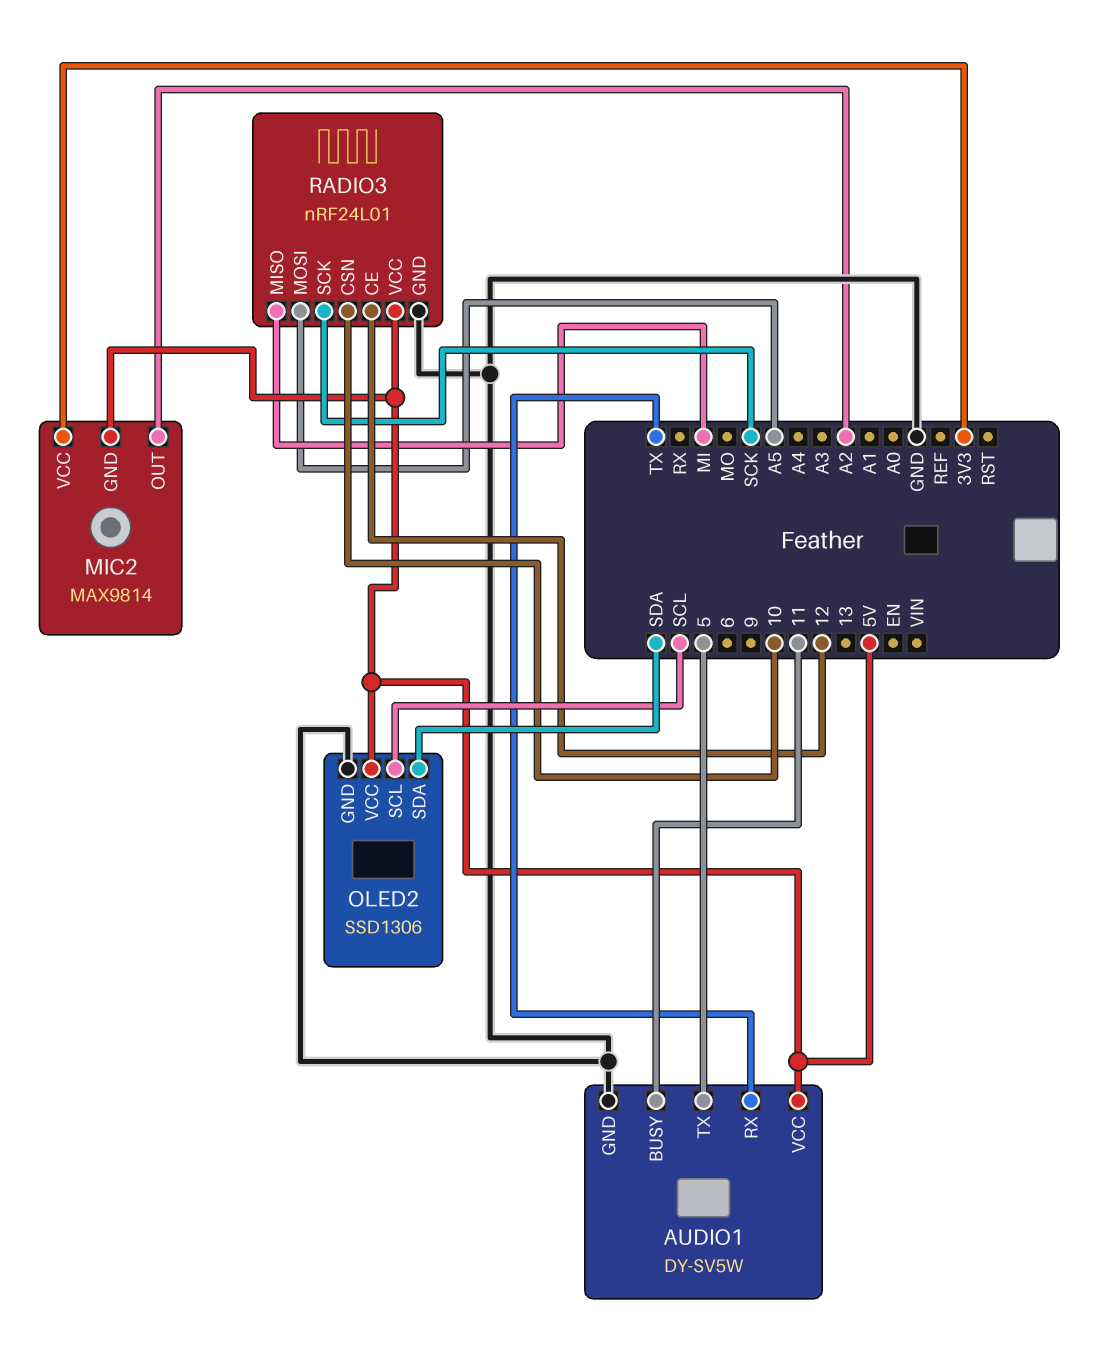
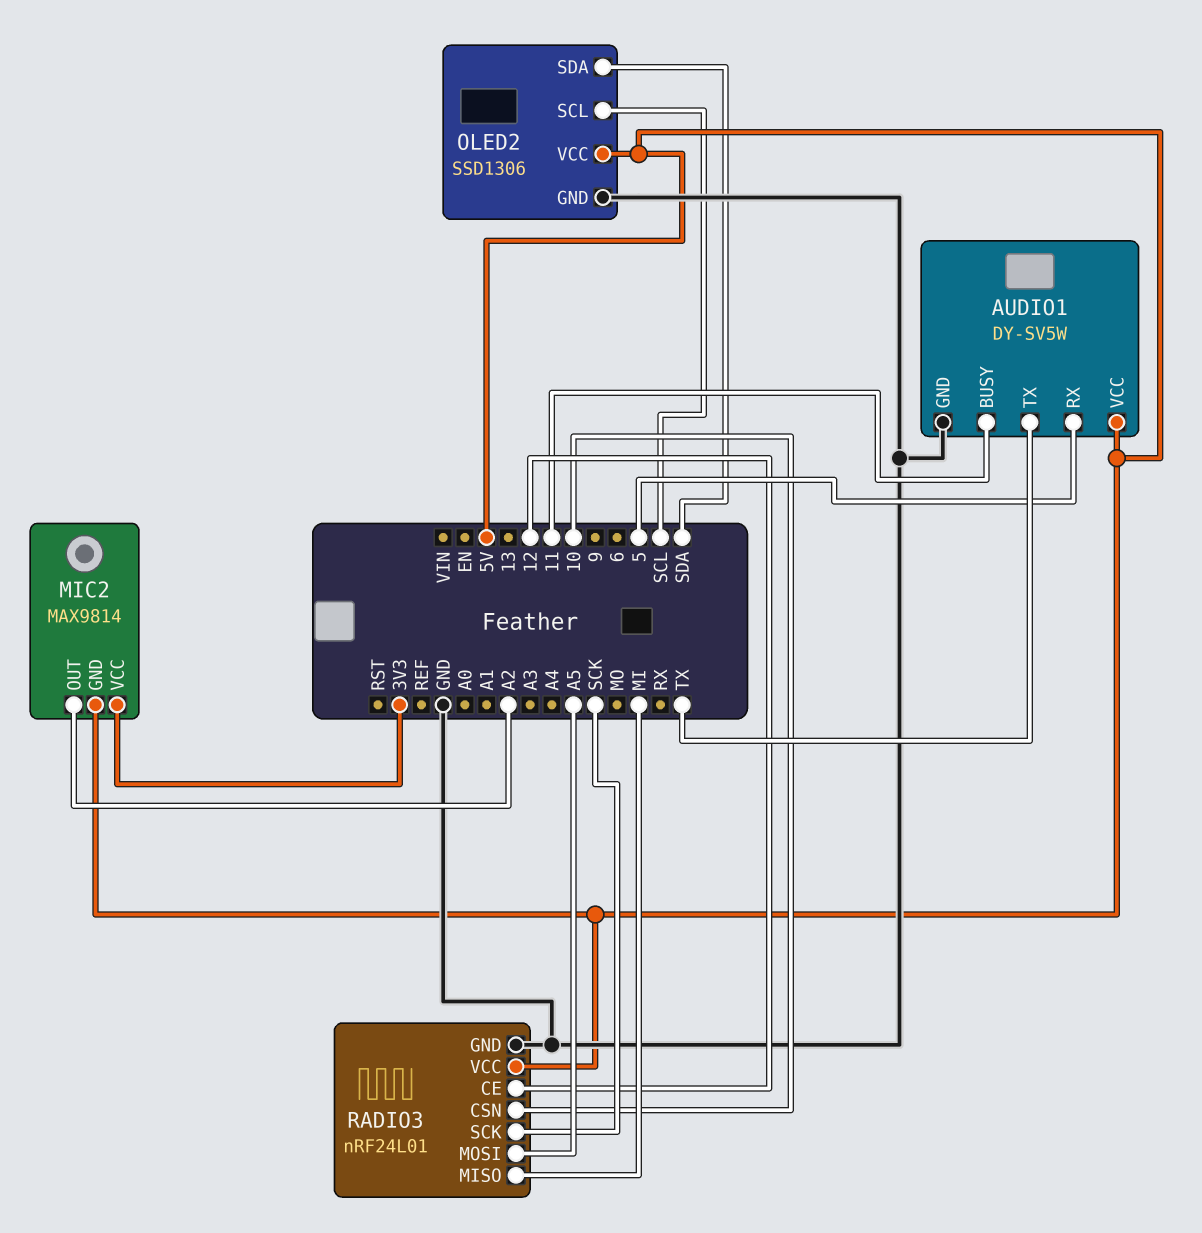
AUDIO1 pin RX: TX -> 5
AUDIO1 pin TX: 5 -> TX

